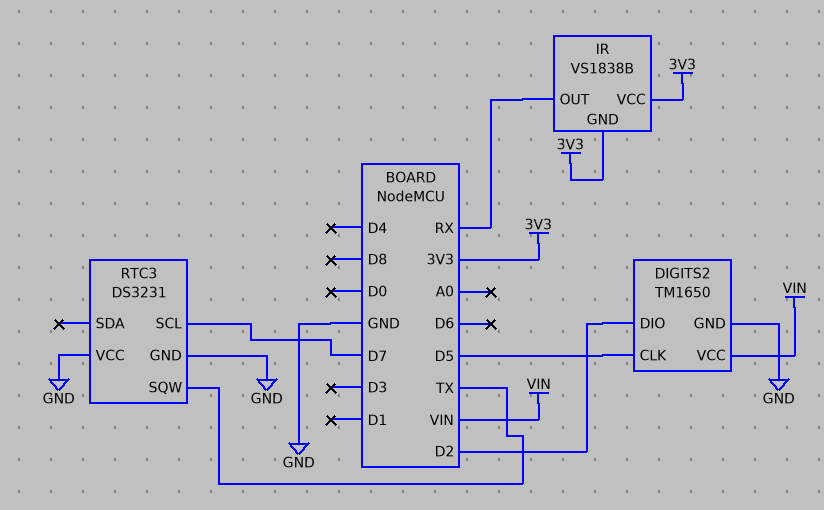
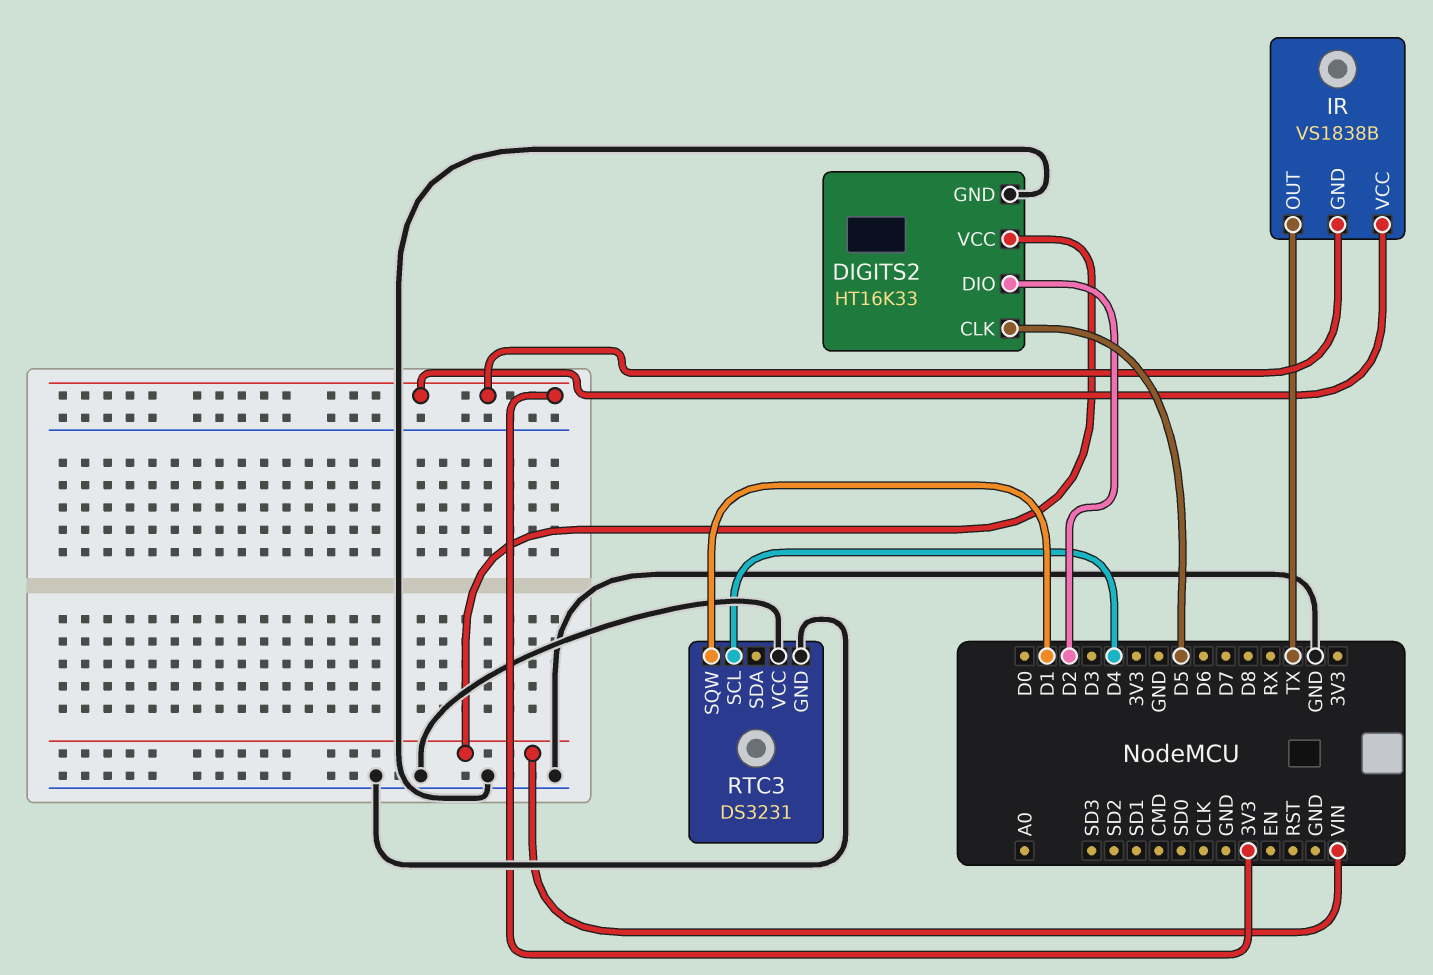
DIGITS2: TM1650 -> HT16K33
IR pin OUT: RX -> TX
RTC3 pin SCL: D7 -> D4
RTC3 pin SQW: TX -> D1

